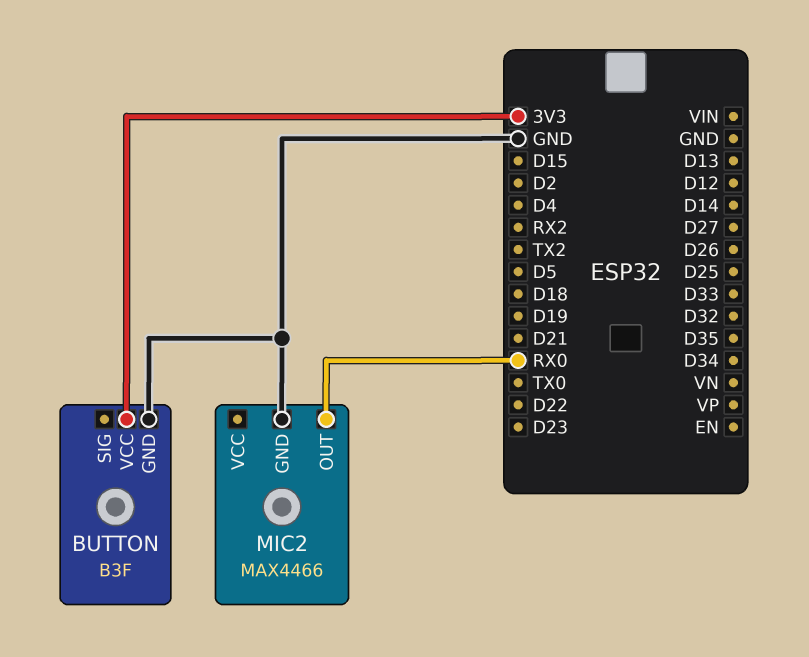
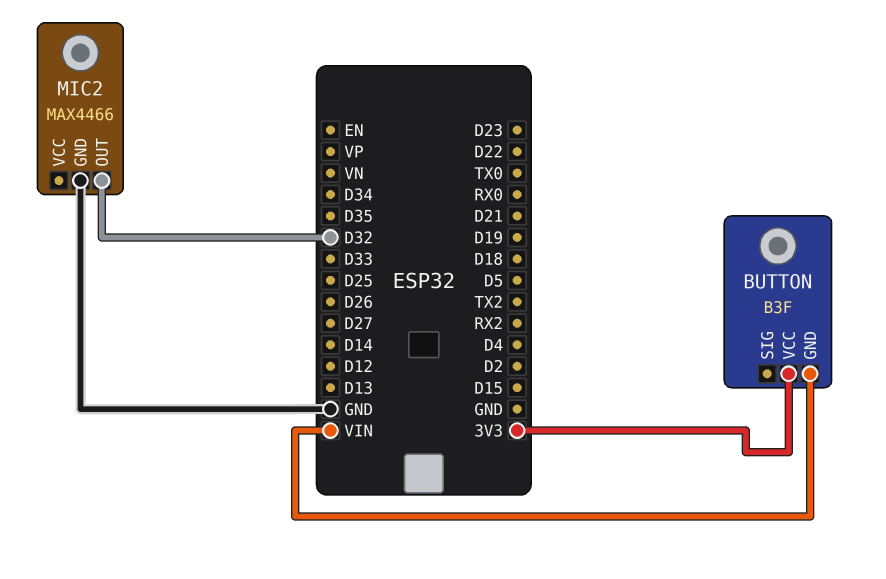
BUTTON pin GND: GND -> VIN
MIC2 pin OUT: RX0 -> D32

